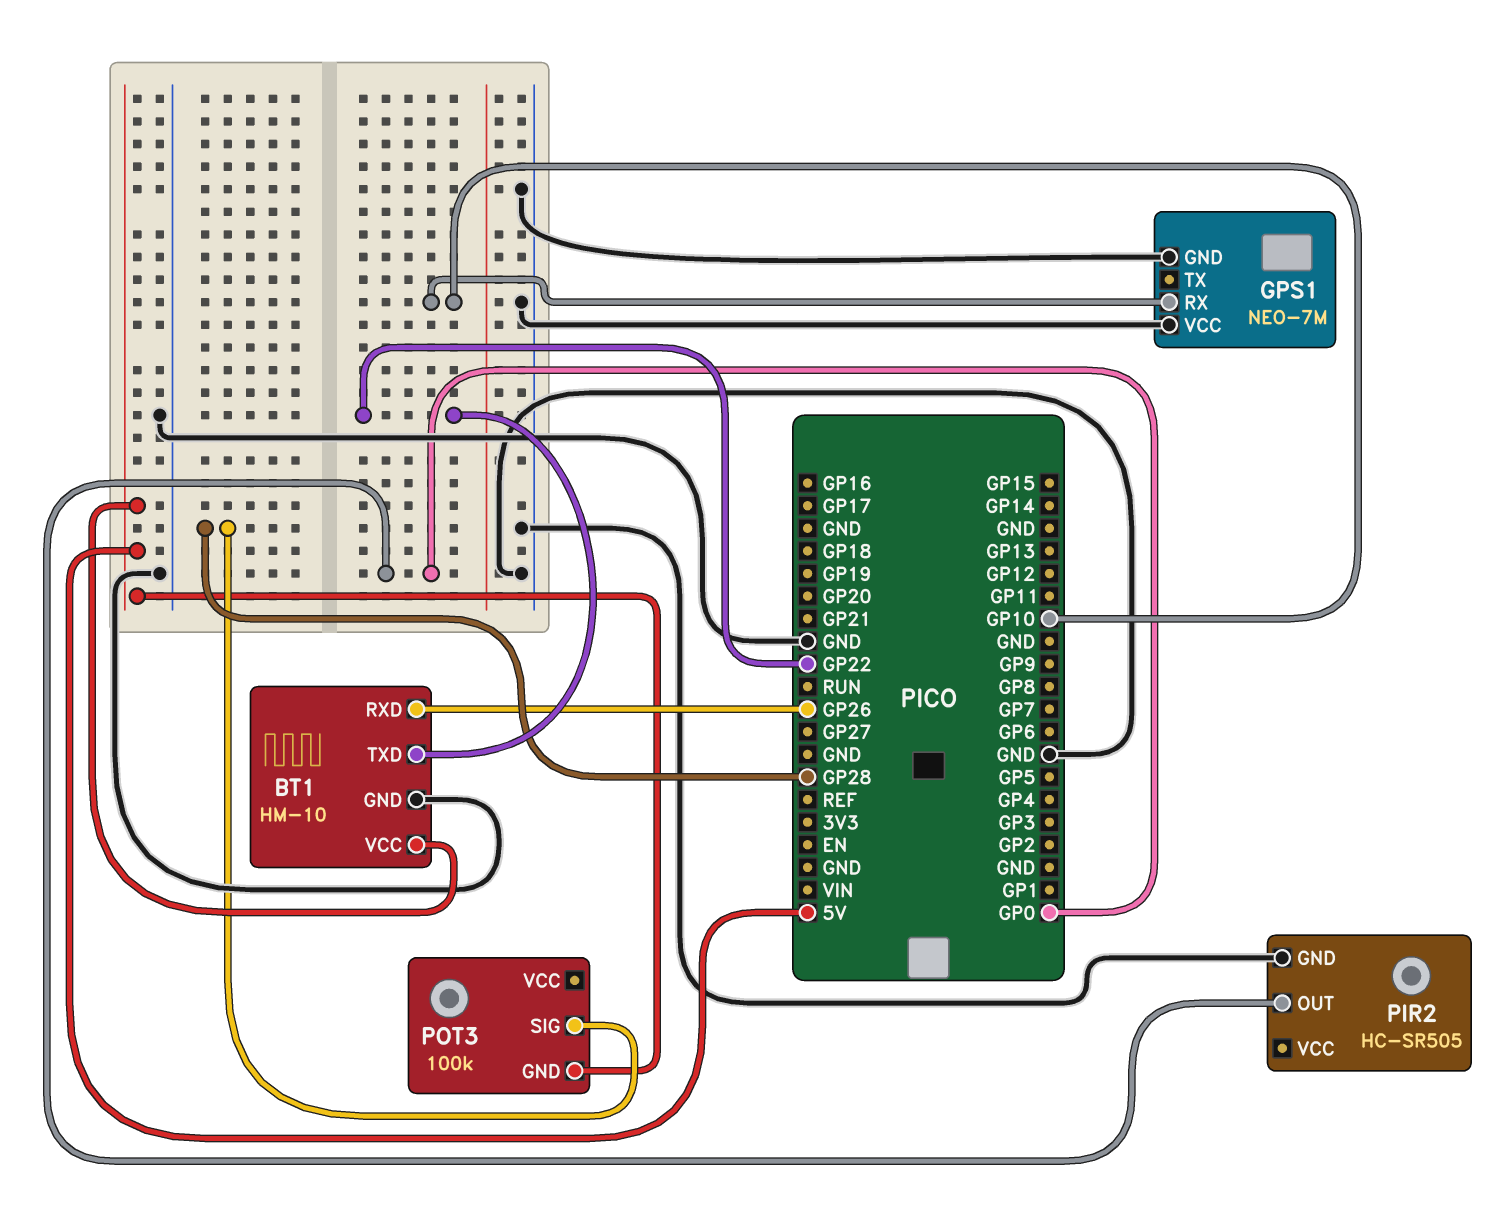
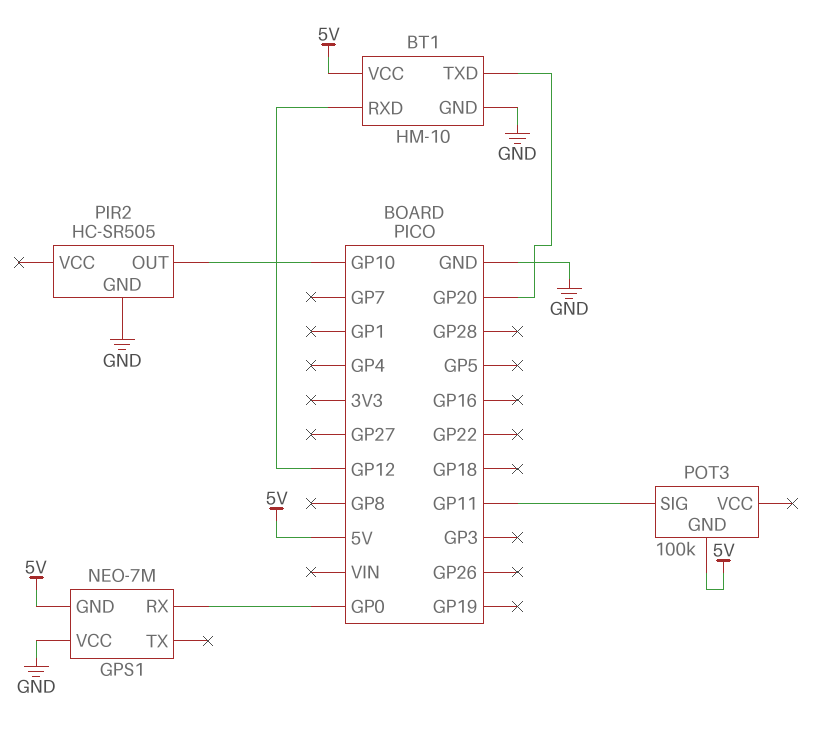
BT1 pin RXD: GP26 -> GP12
BT1 pin TXD: GP22 -> GP20
GPS1 pin GND: GND -> 5V
GPS1 pin RX: GP10 -> GP0
PIR2 pin OUT: GP0 -> GP10
POT3 pin SIG: GP28 -> GP11

